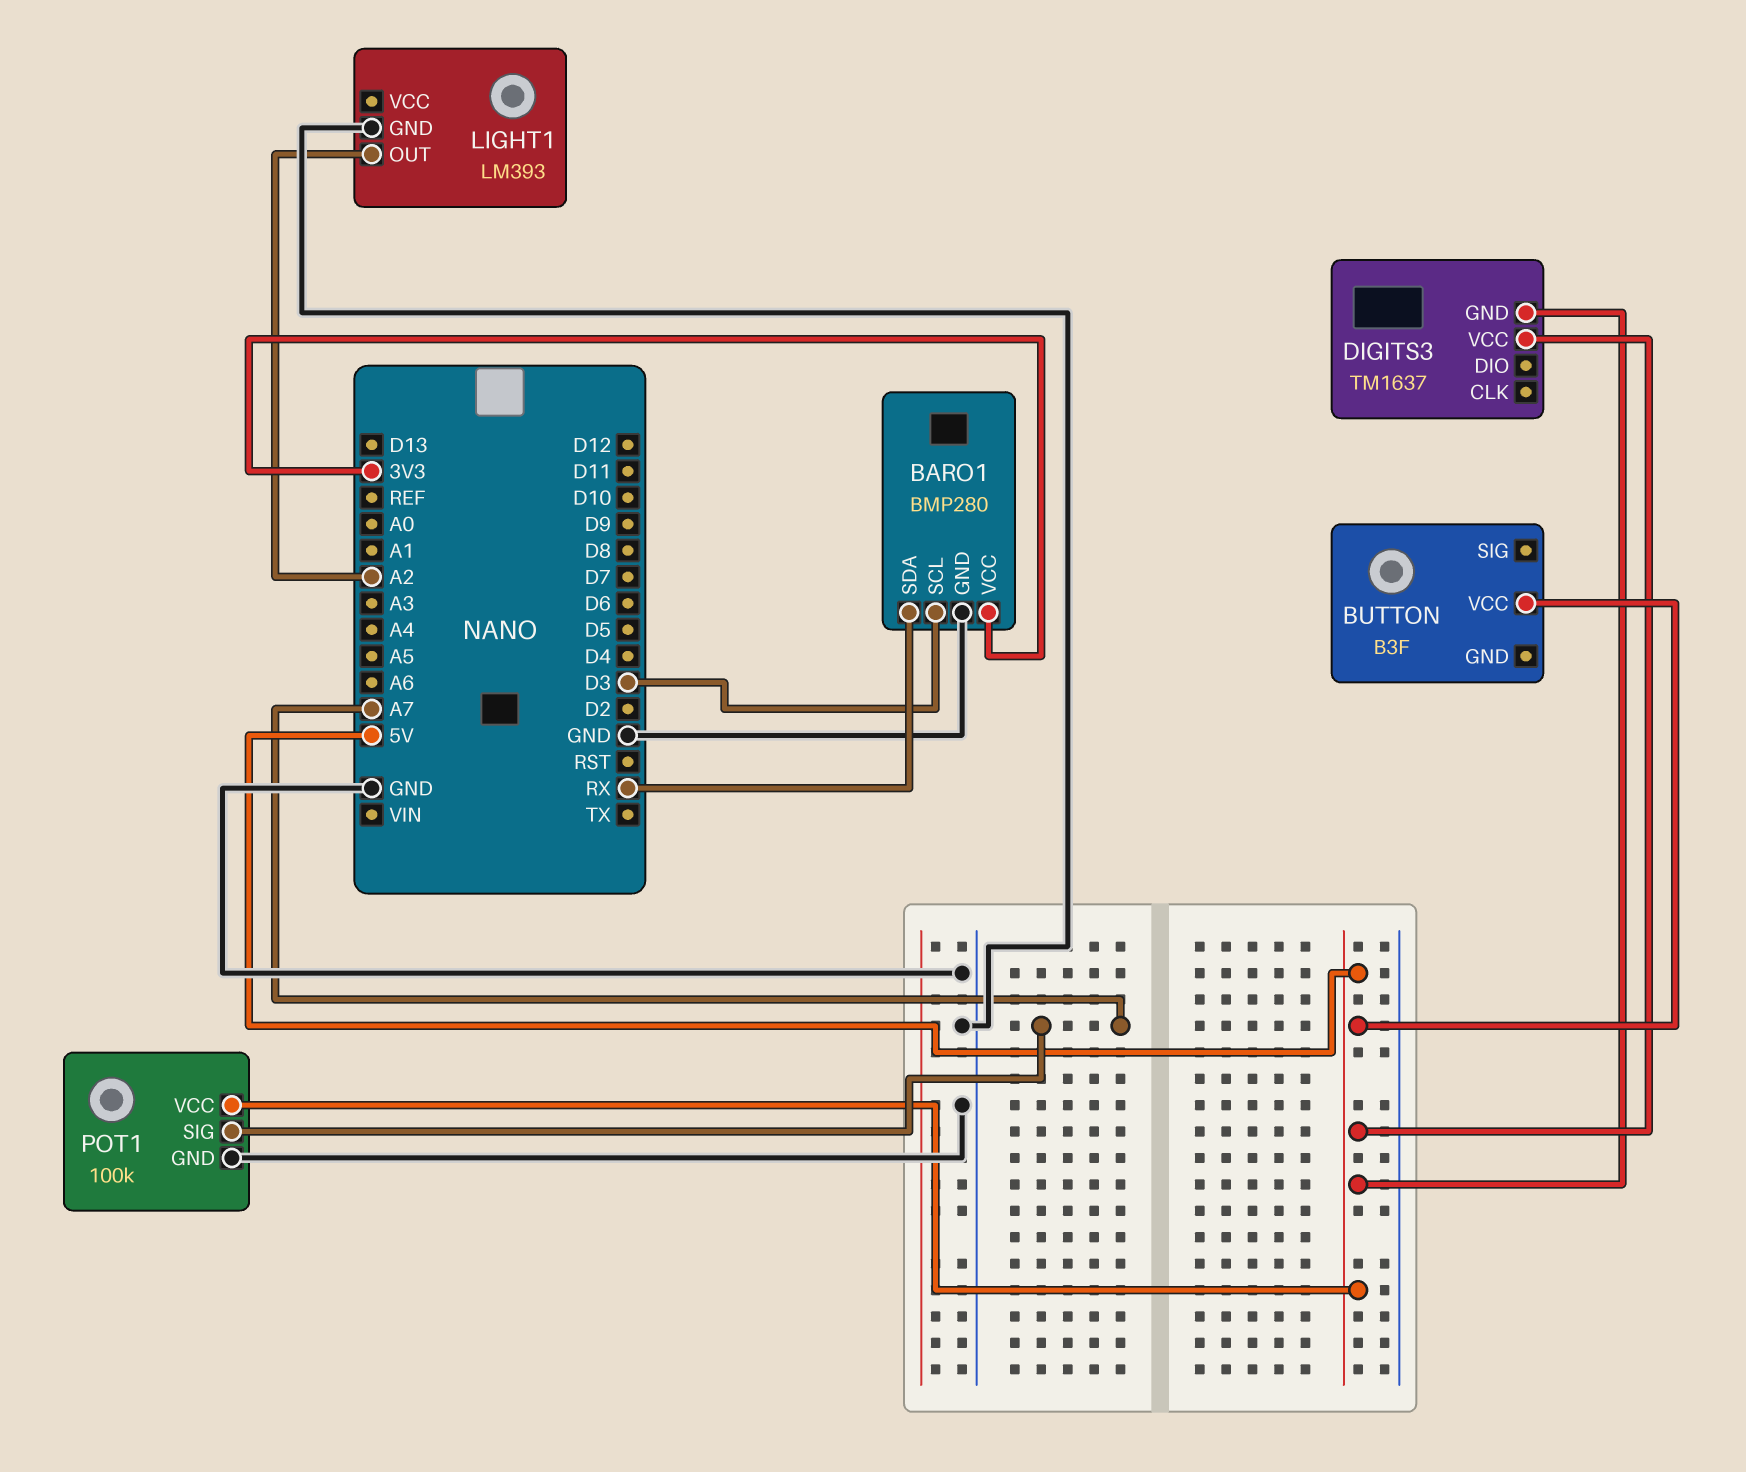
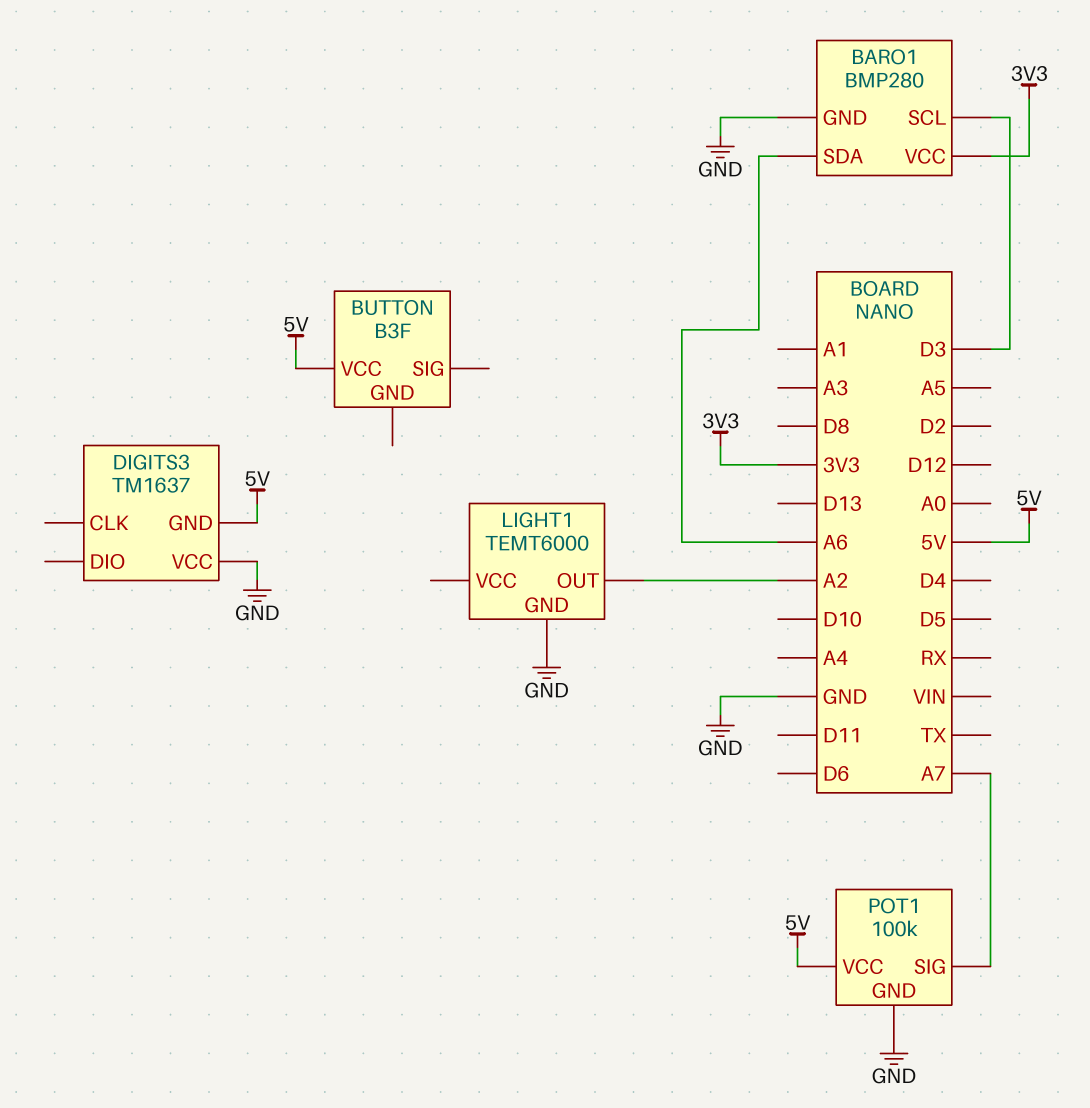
BARO1 pin SDA: RX -> A6
DIGITS3 pin VCC: 5V -> GND
LIGHT1: LM393 -> TEMT6000

